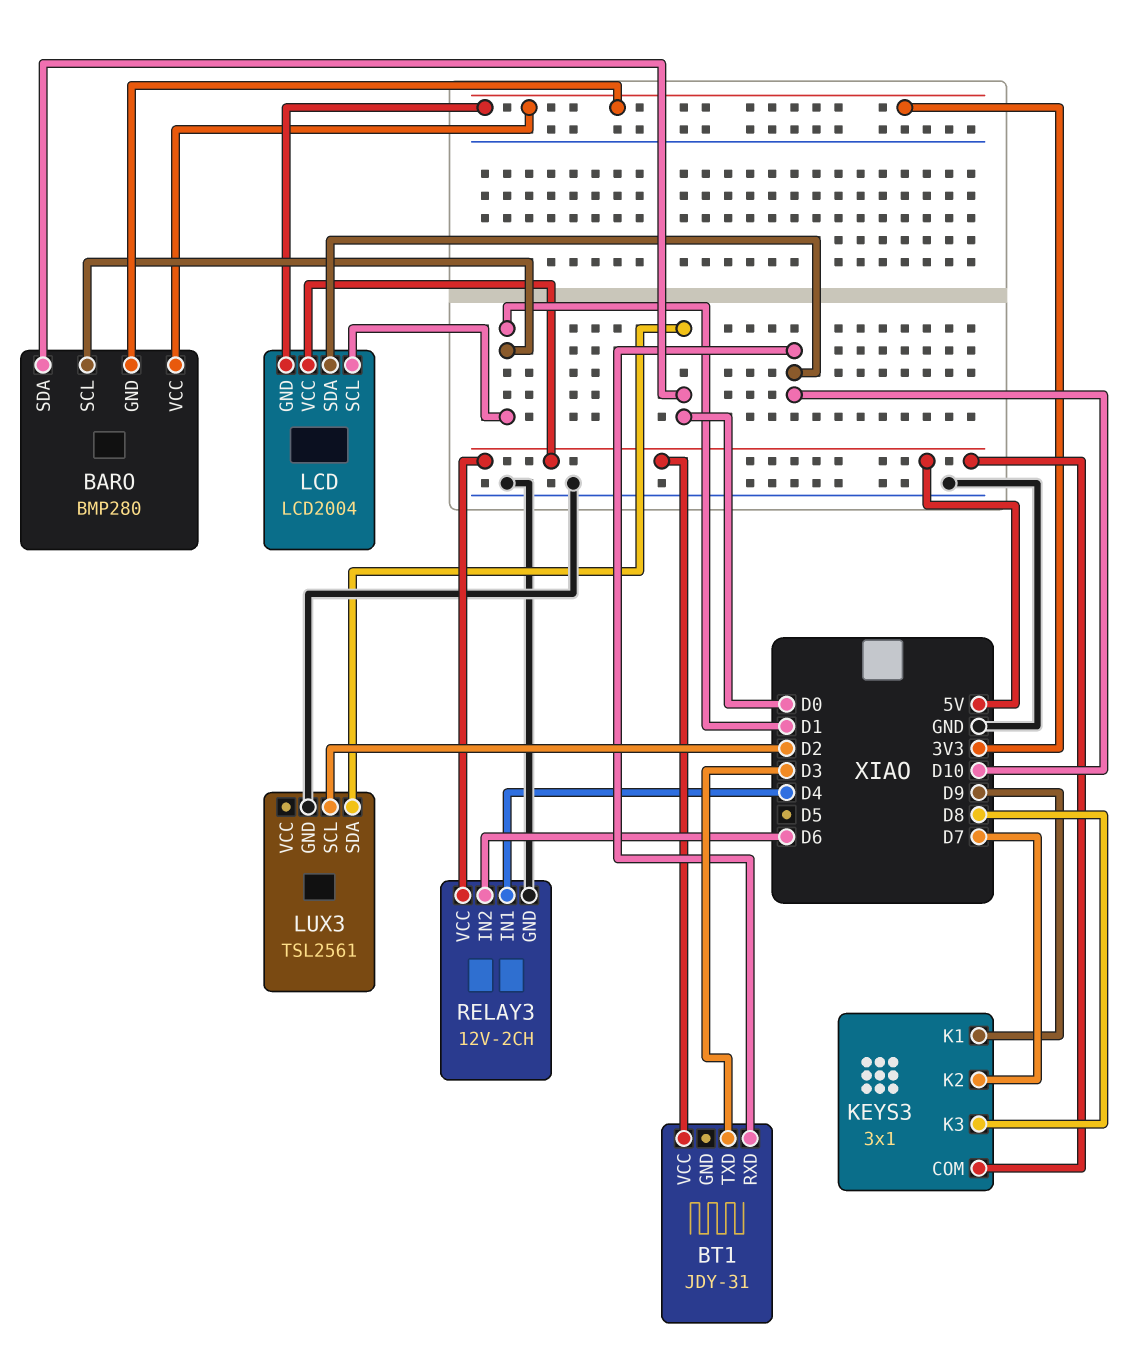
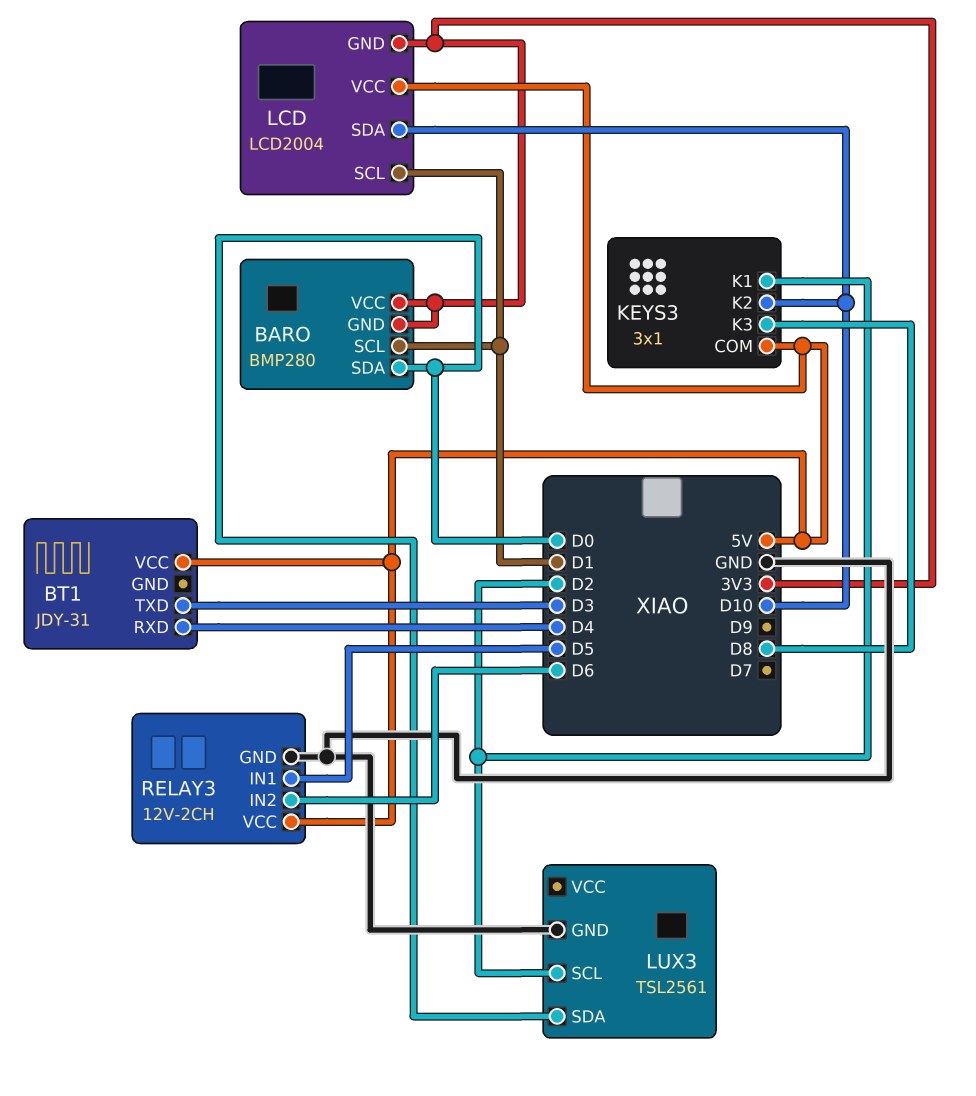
BT1 pin RXD: D10 -> D4
KEYS3 pin K1: D9 -> D2
KEYS3 pin K2: D7 -> D10
RELAY3 pin IN1: D4 -> D5

